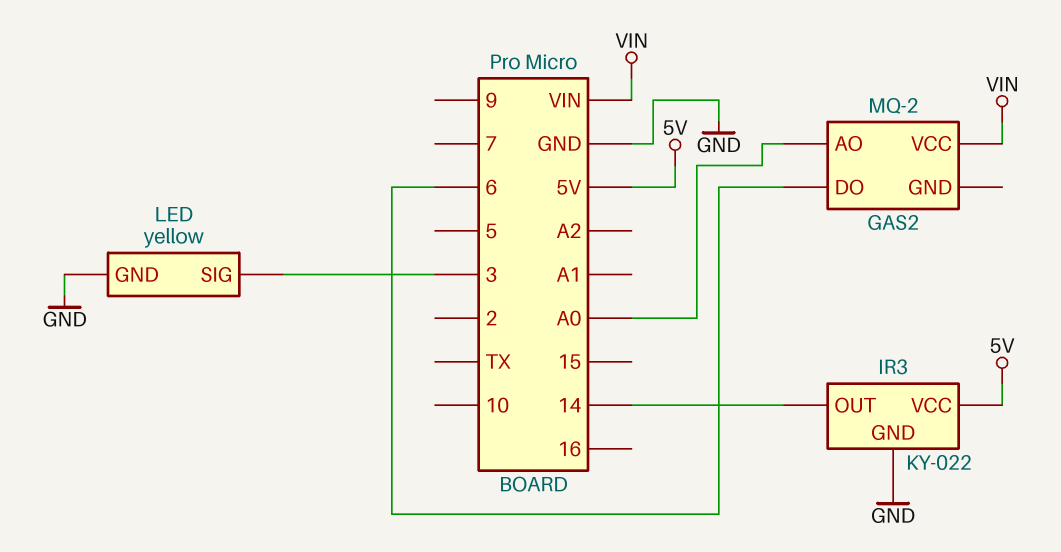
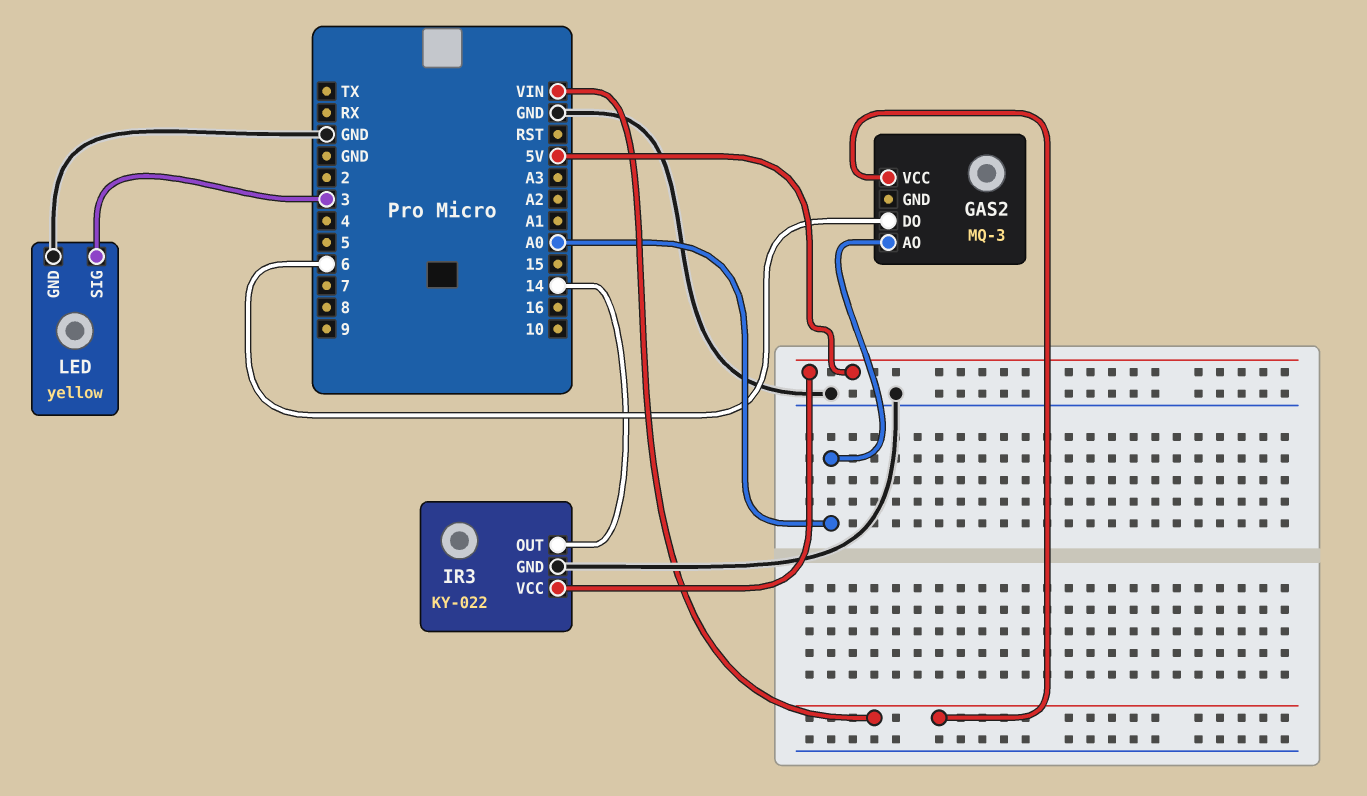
GAS2: MQ-2 -> MQ-3

